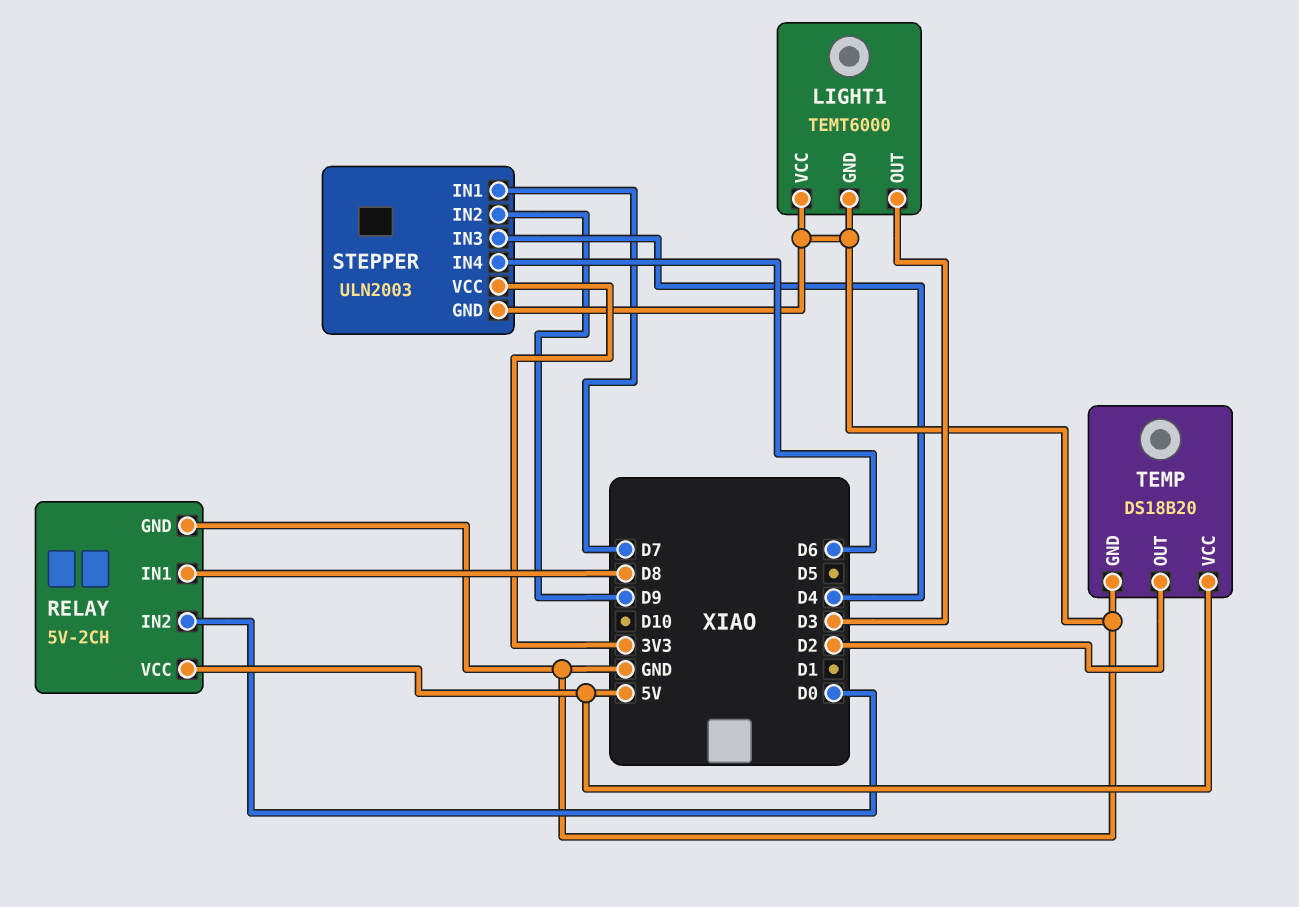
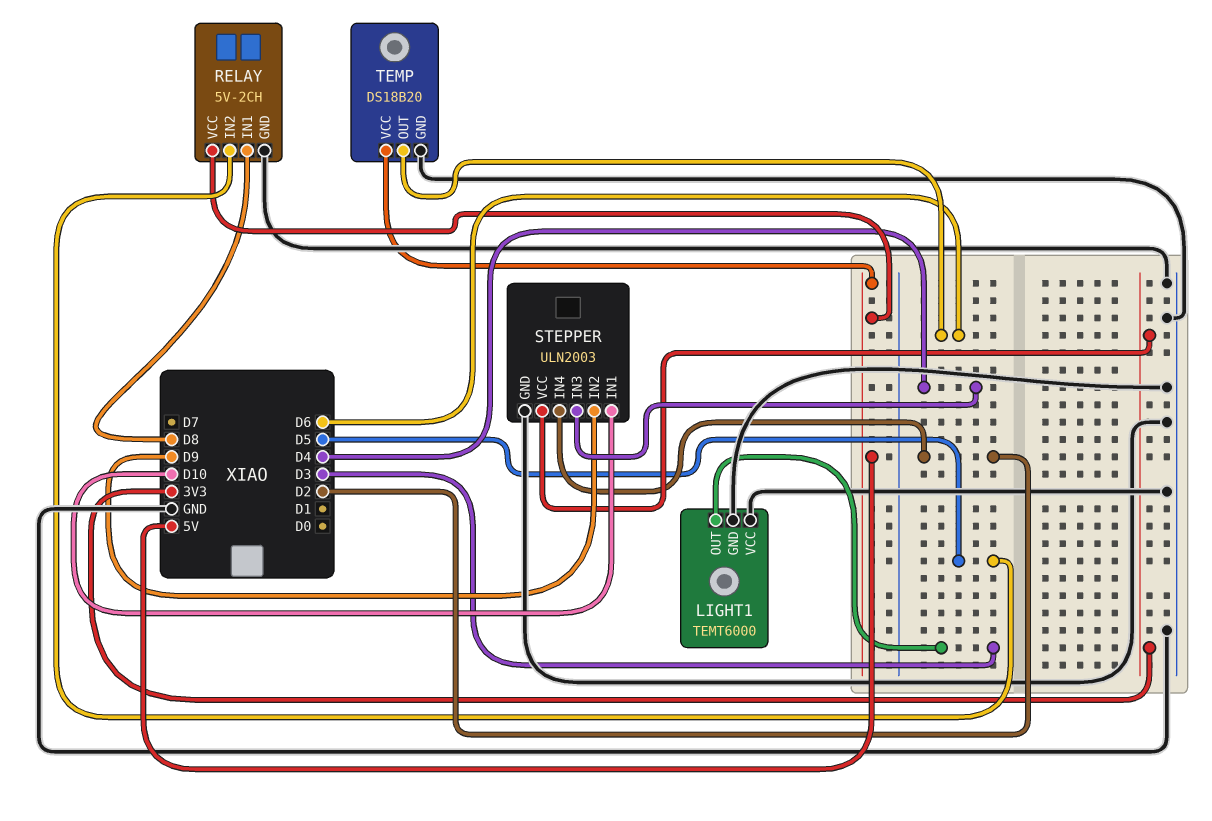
RELAY pin IN2: D0 -> D5
STEPPER pin IN1: D7 -> D10
STEPPER pin IN4: D6 -> D2
TEMP pin OUT: D2 -> D6

